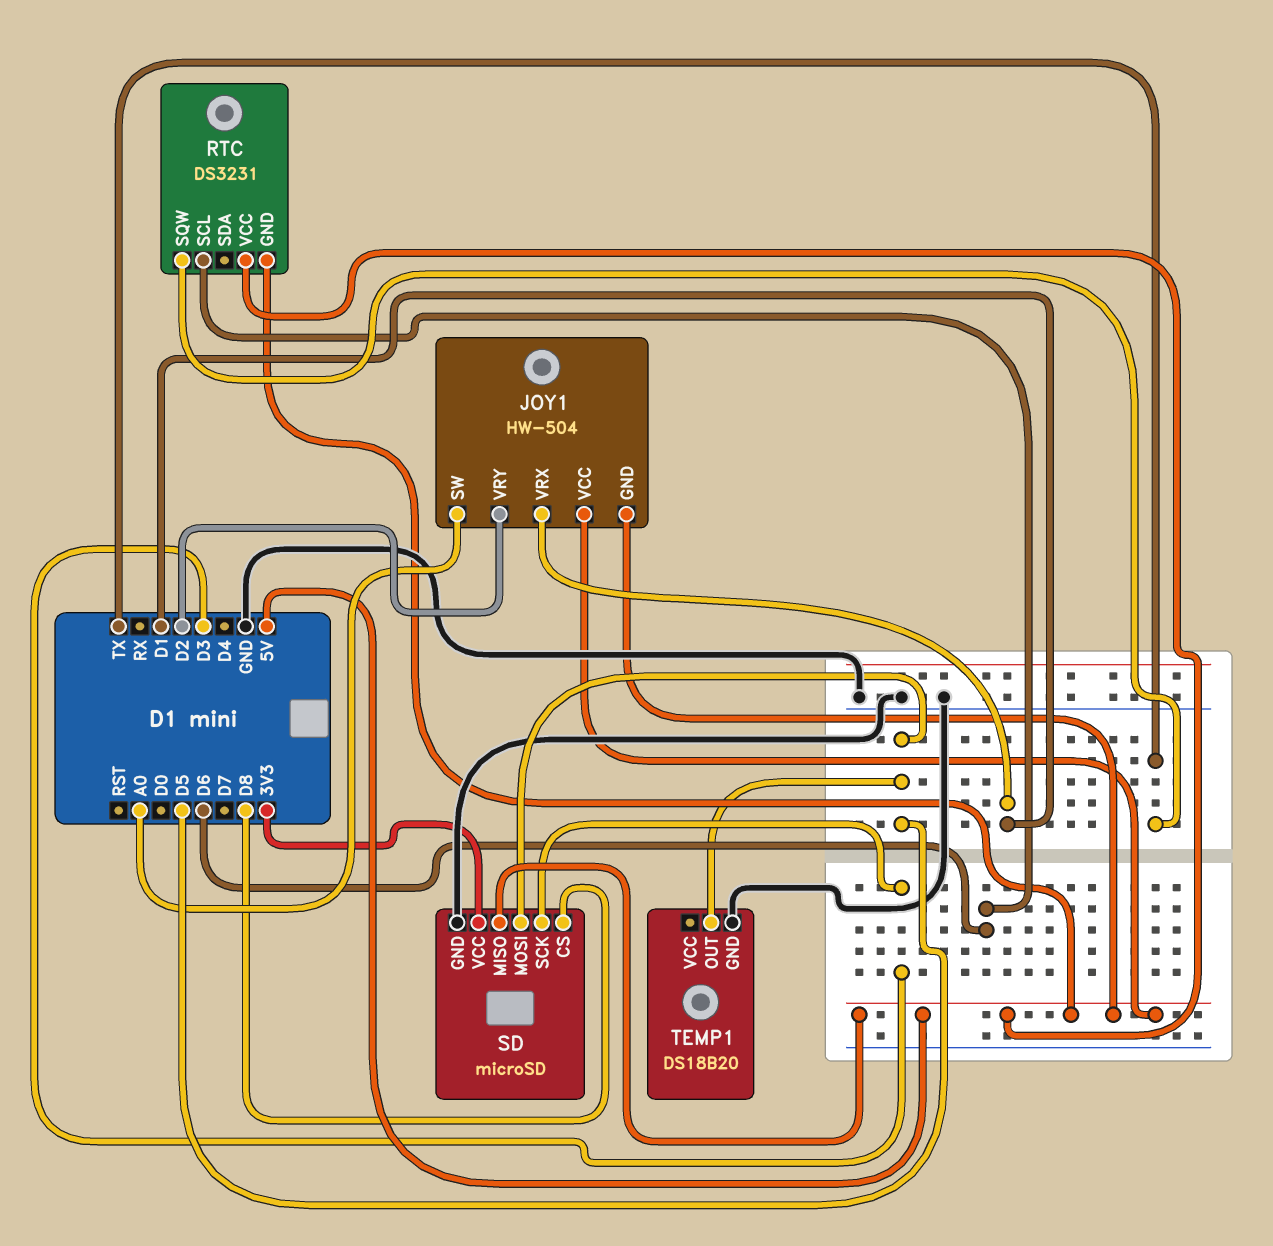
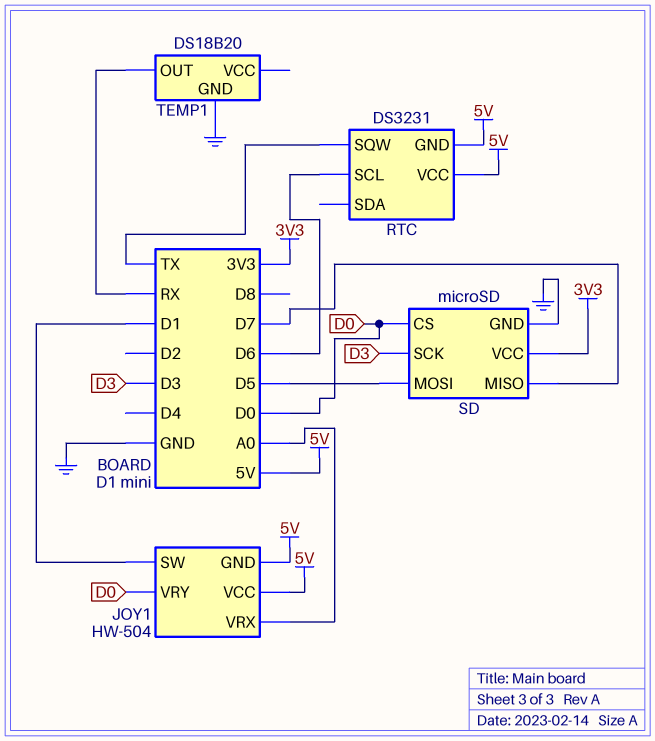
JOY1 pin SW: A0 -> D1
JOY1 pin VRX: D1 -> A0
JOY1 pin VRY: D2 -> D0
SD pin CS: D8 -> D0
SD pin MISO: 5V -> D7
TEMP1 pin OUT: D5 -> RX

